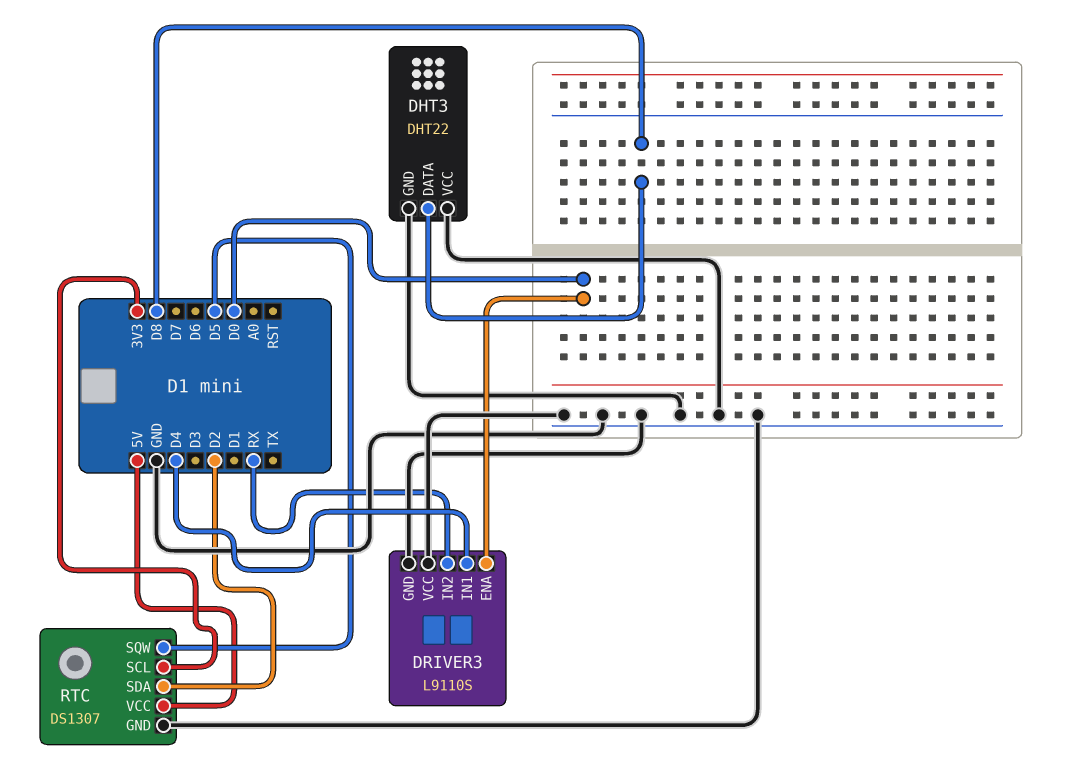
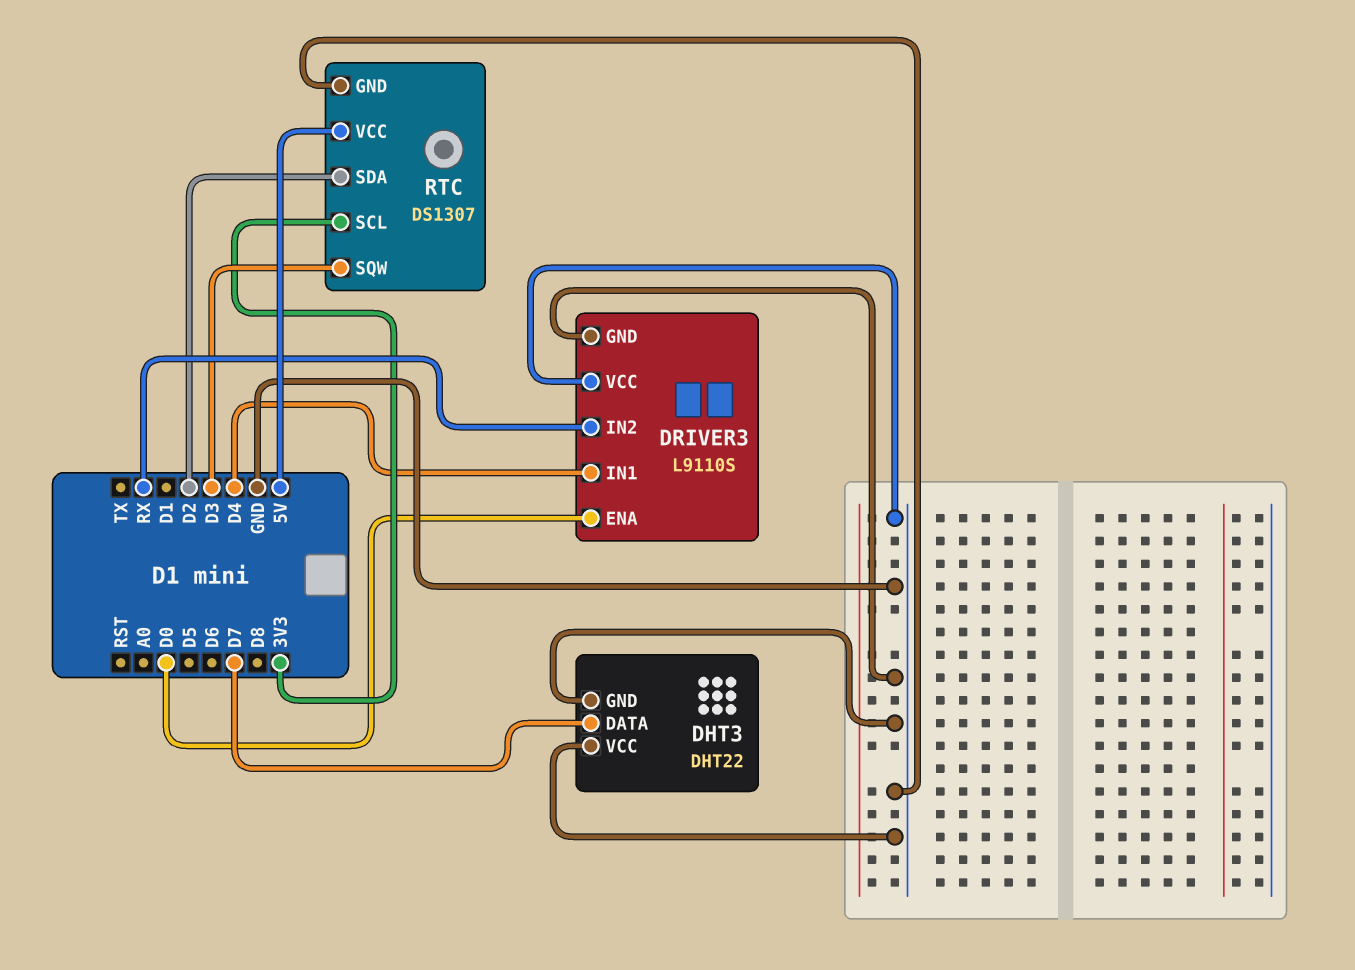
DHT3 pin DATA: D8 -> D7
RTC pin SQW: D5 -> D3

